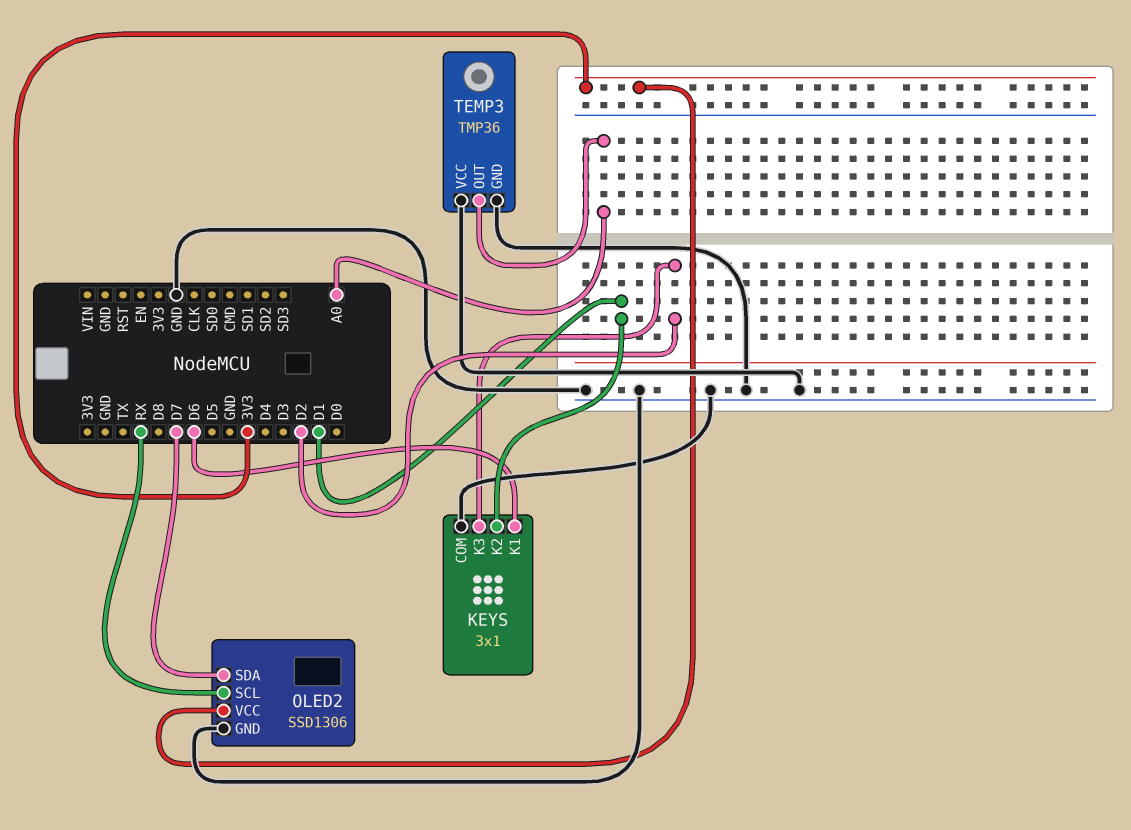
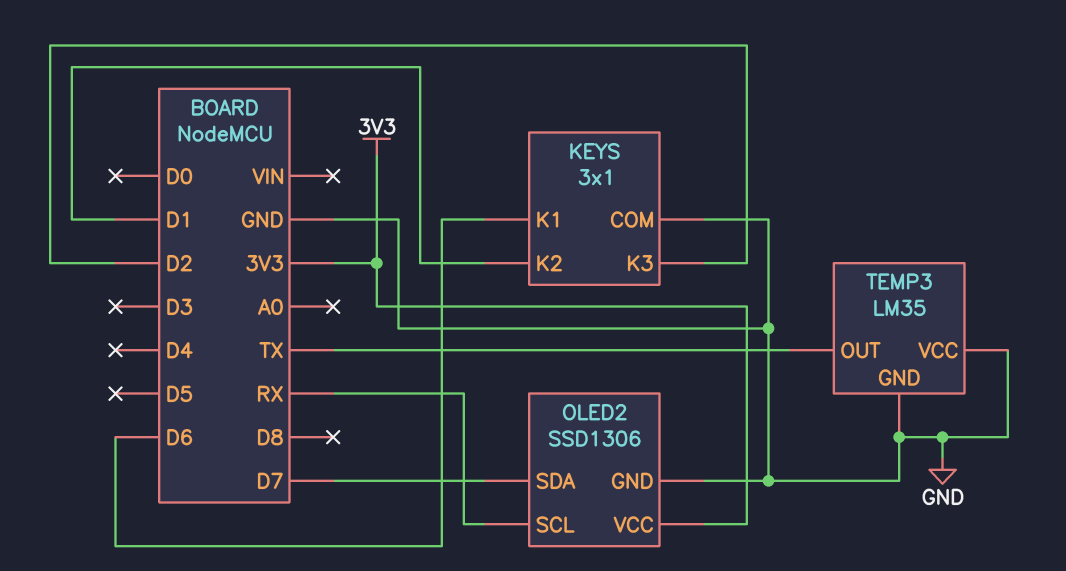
TEMP3: TMP36 -> LM35
TEMP3 pin OUT: A0 -> TX

